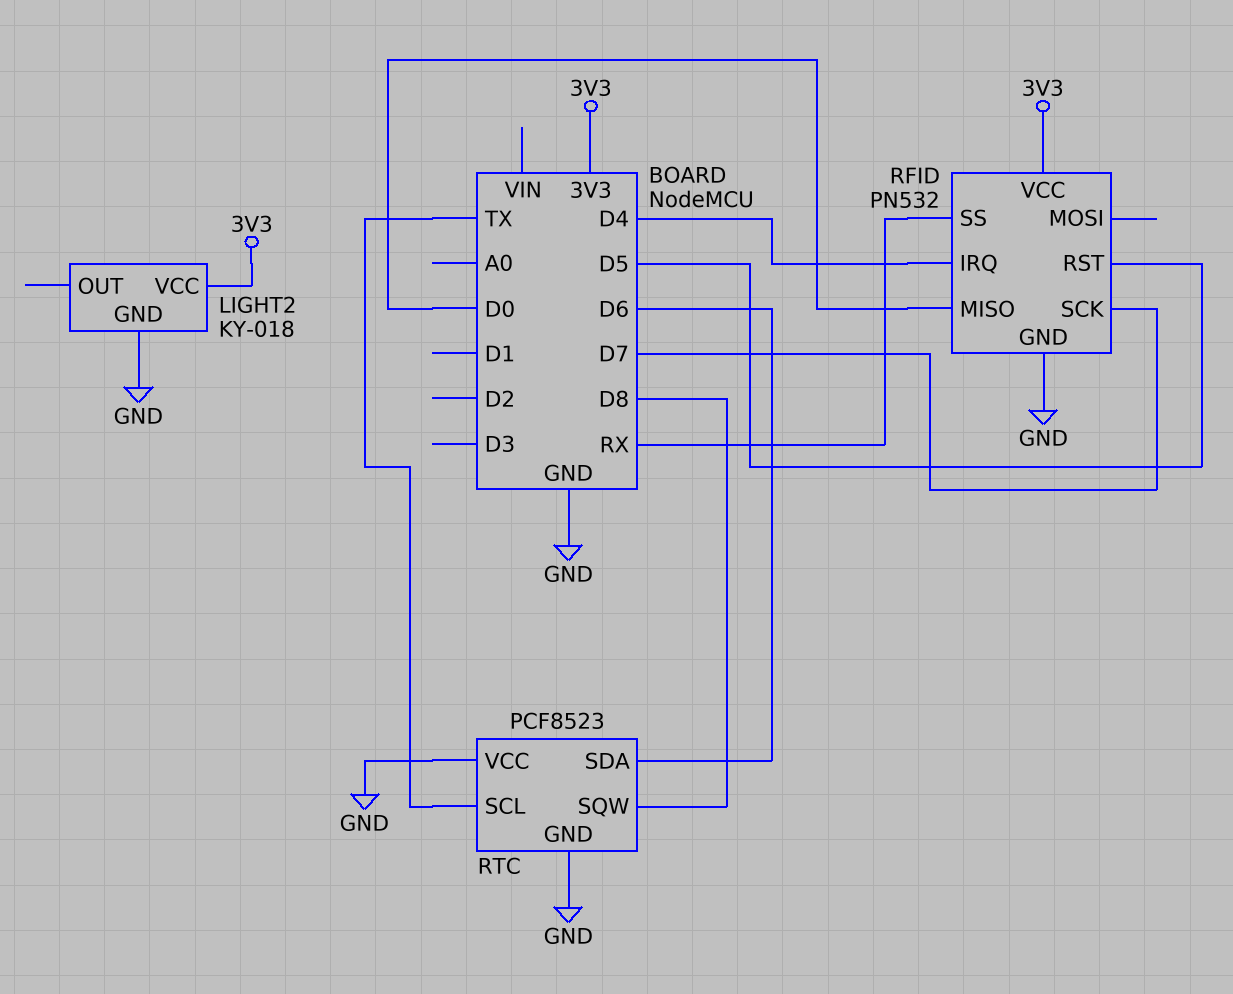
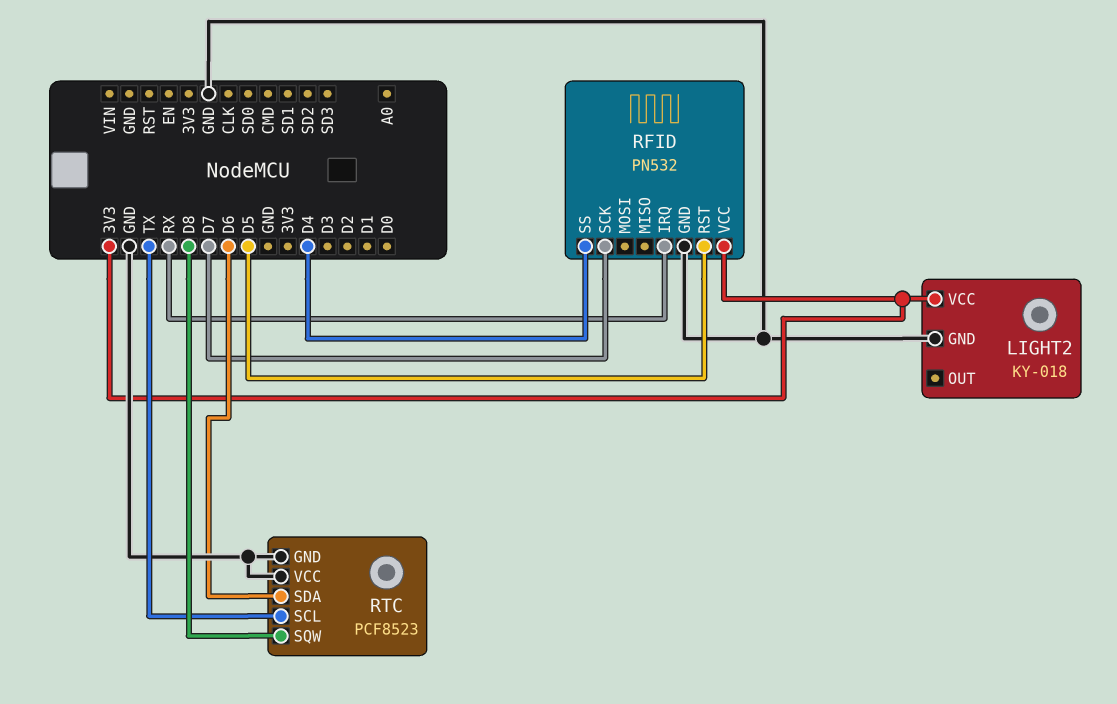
RFID pin IRQ: D4 -> RX
RFID pin MISO: D0 -> none
RFID pin SS: RX -> D4

